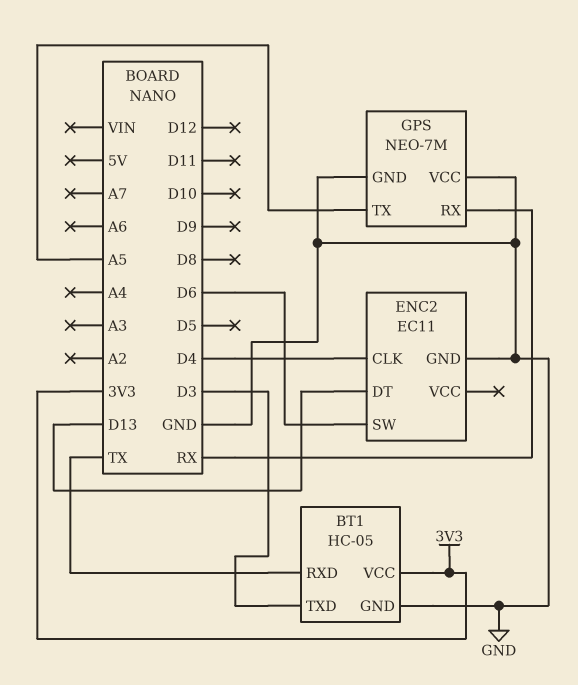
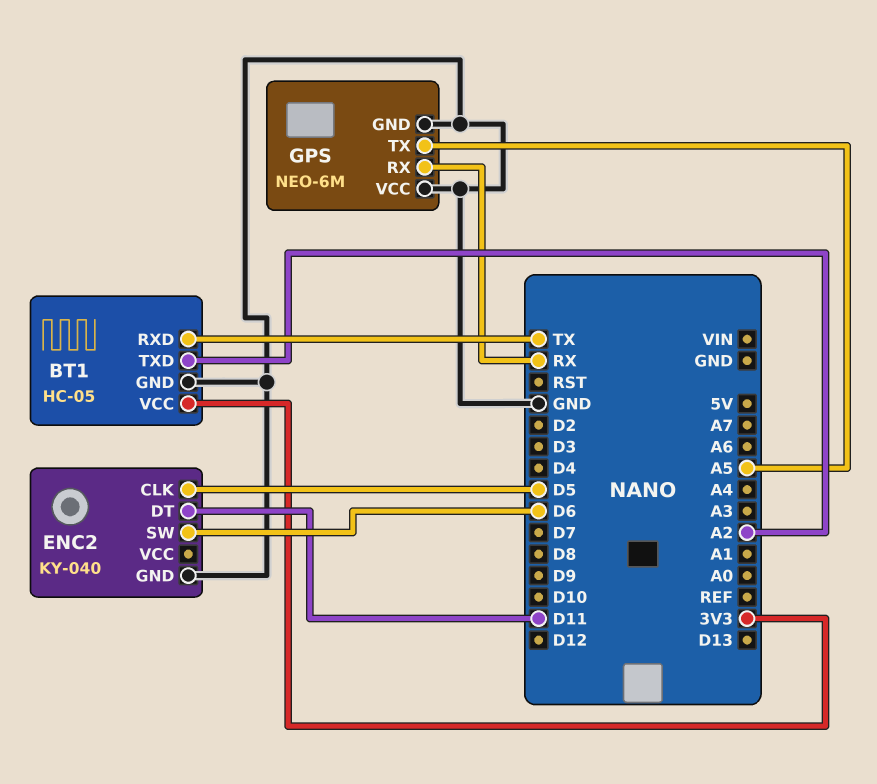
BT1 pin TXD: D3 -> A2
ENC2: EC11 -> KY-040
ENC2 pin CLK: D4 -> D5
ENC2 pin DT: D13 -> D11
GPS: NEO-7M -> NEO-6M

